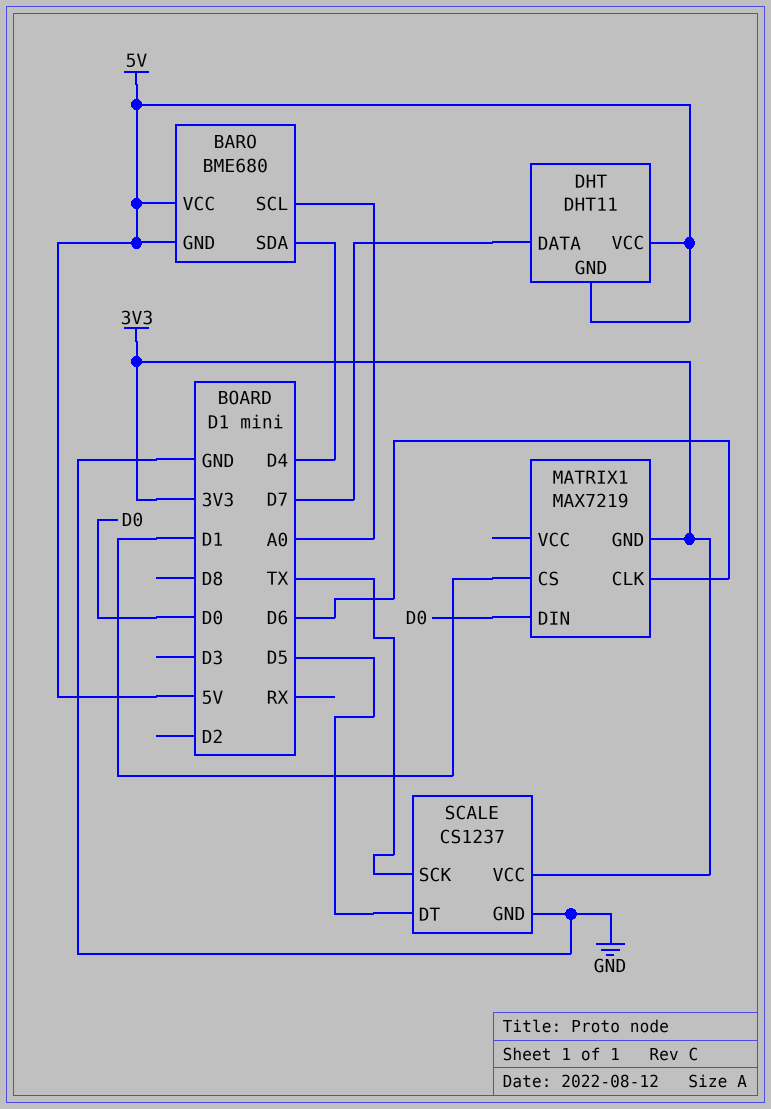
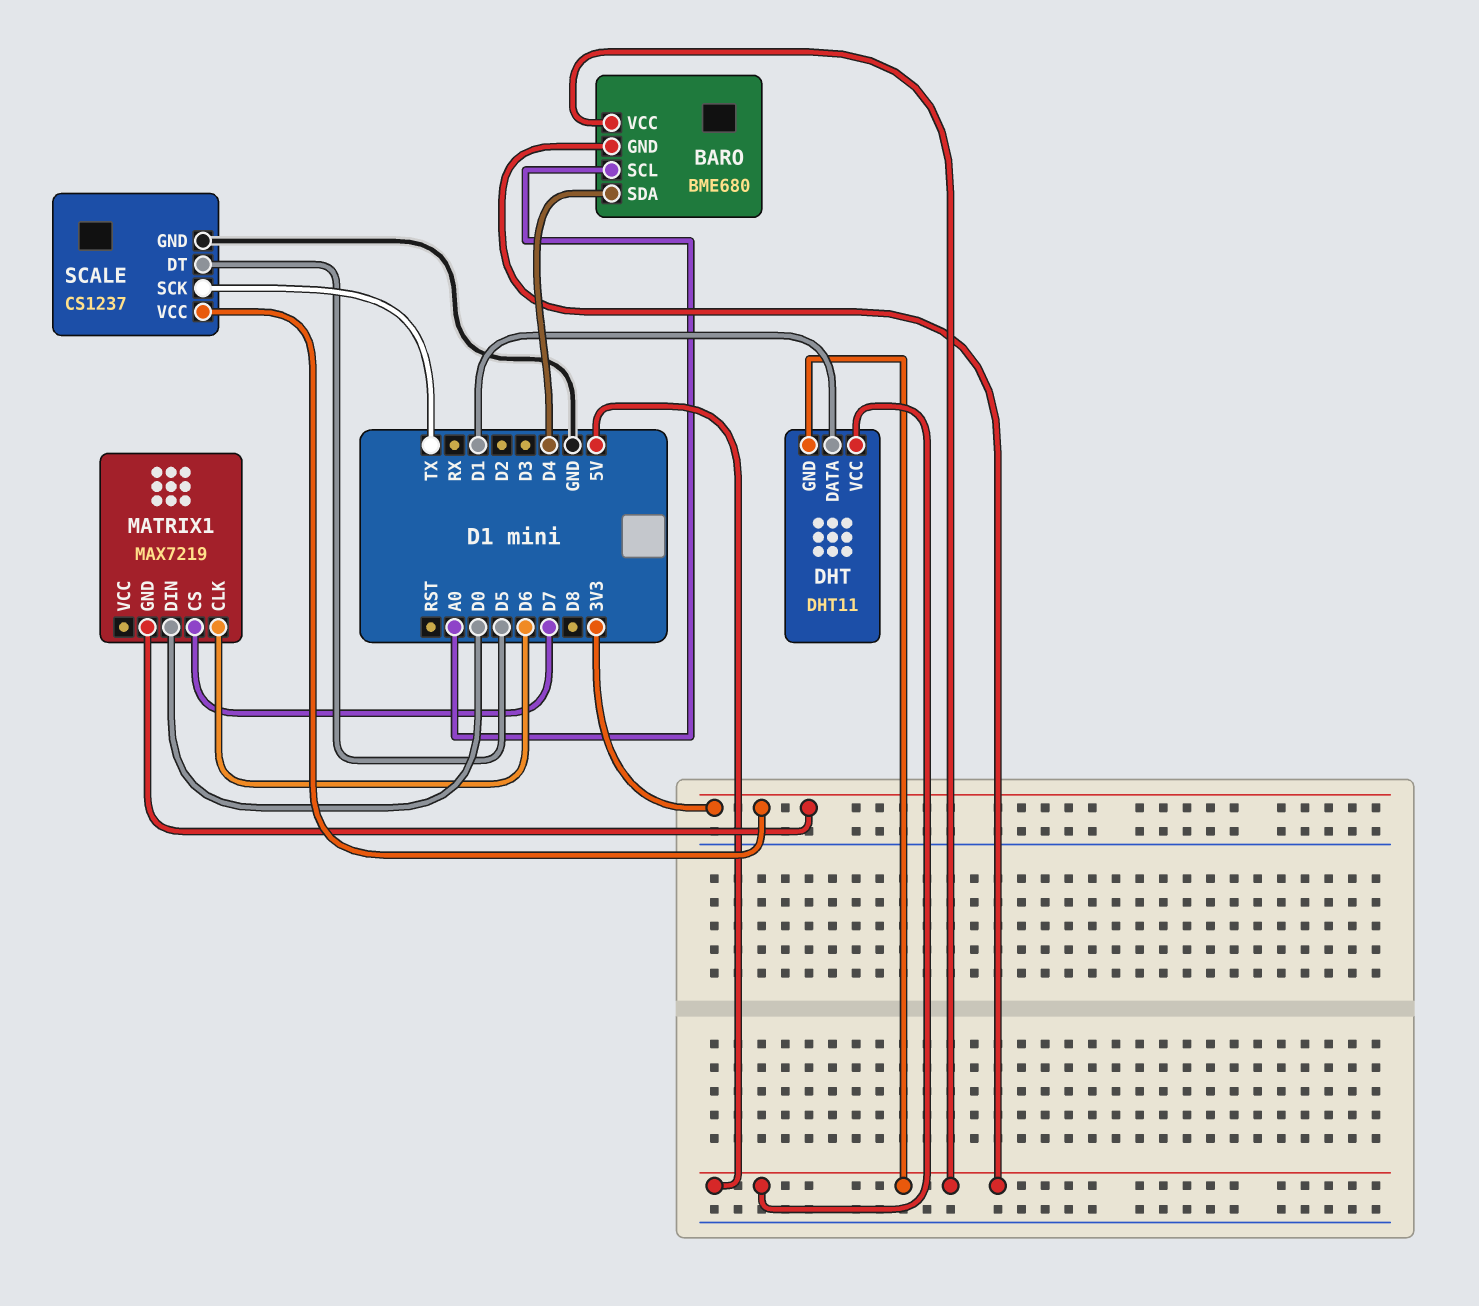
DHT pin DATA: D7 -> D1
MATRIX1 pin CS: D1 -> D7

